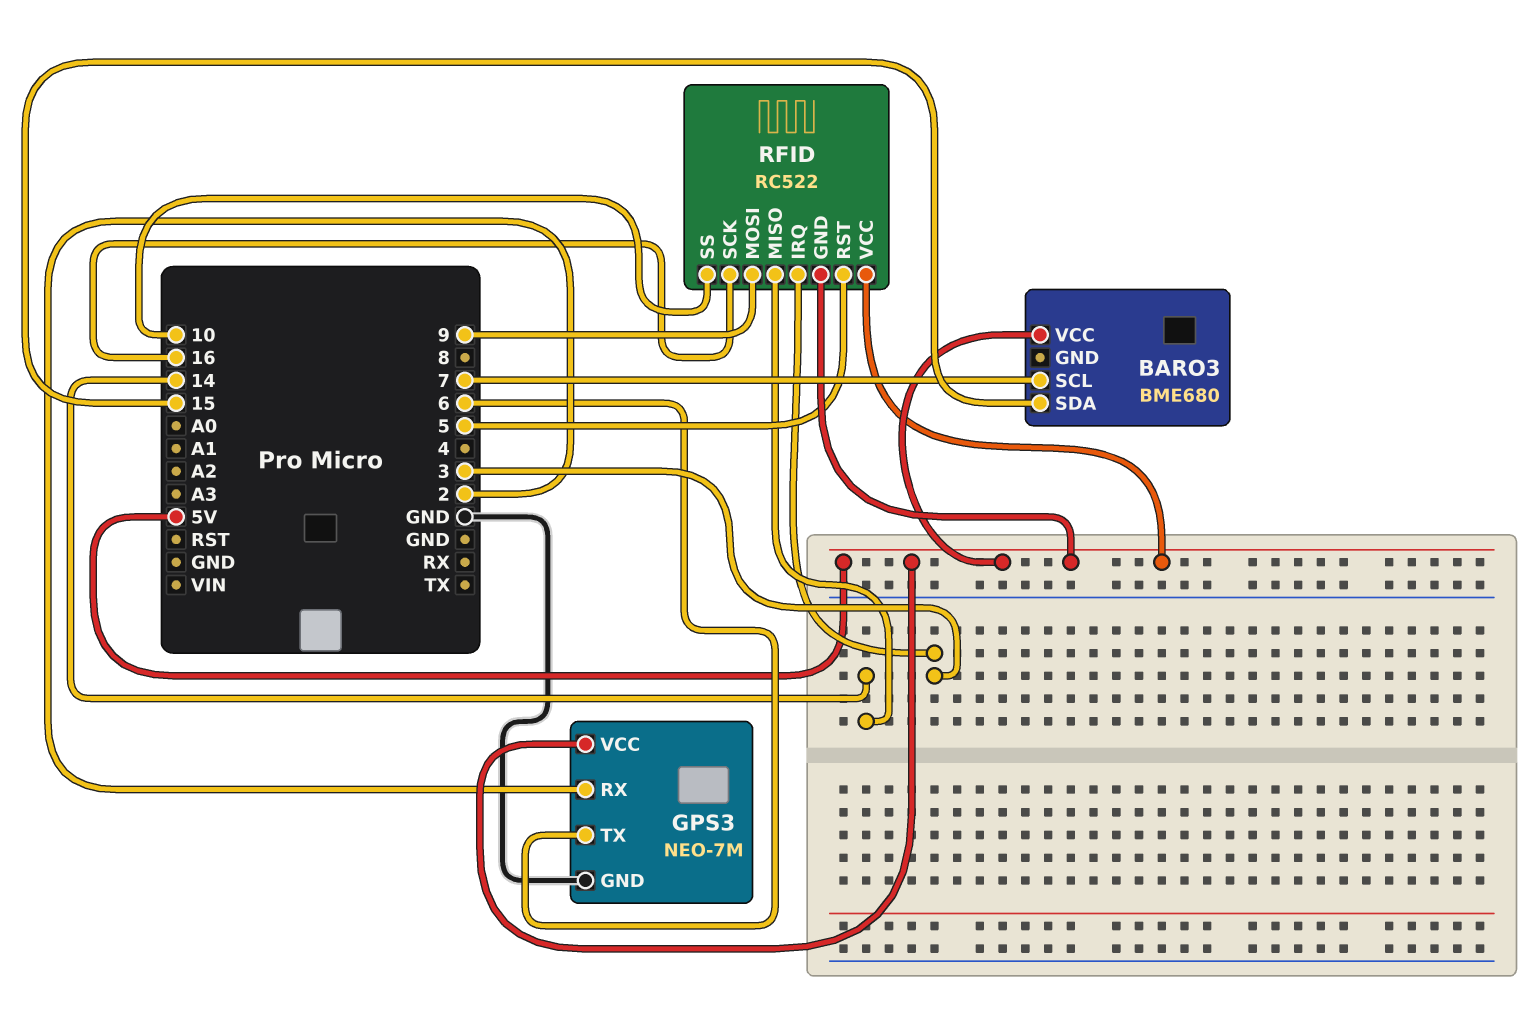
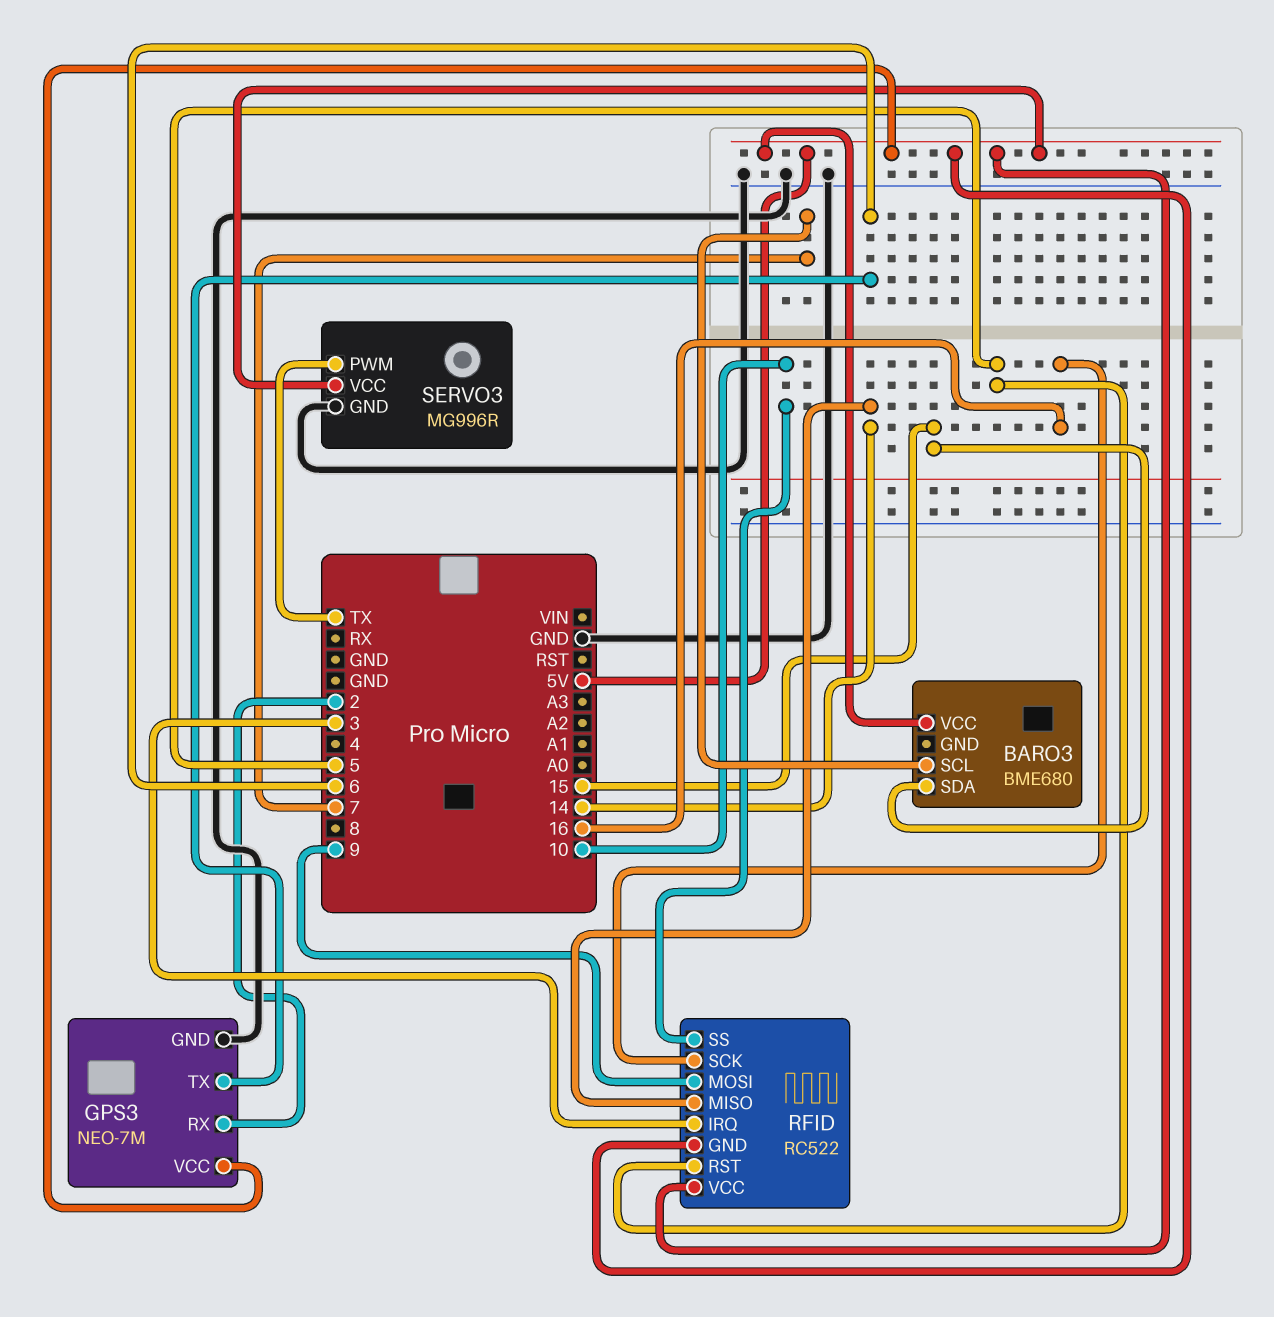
SERVO3: none -> MG996R
SERVO3 pin GND: none -> GND
SERVO3 pin PWM: none -> TX
SERVO3 pin VCC: none -> 5V

